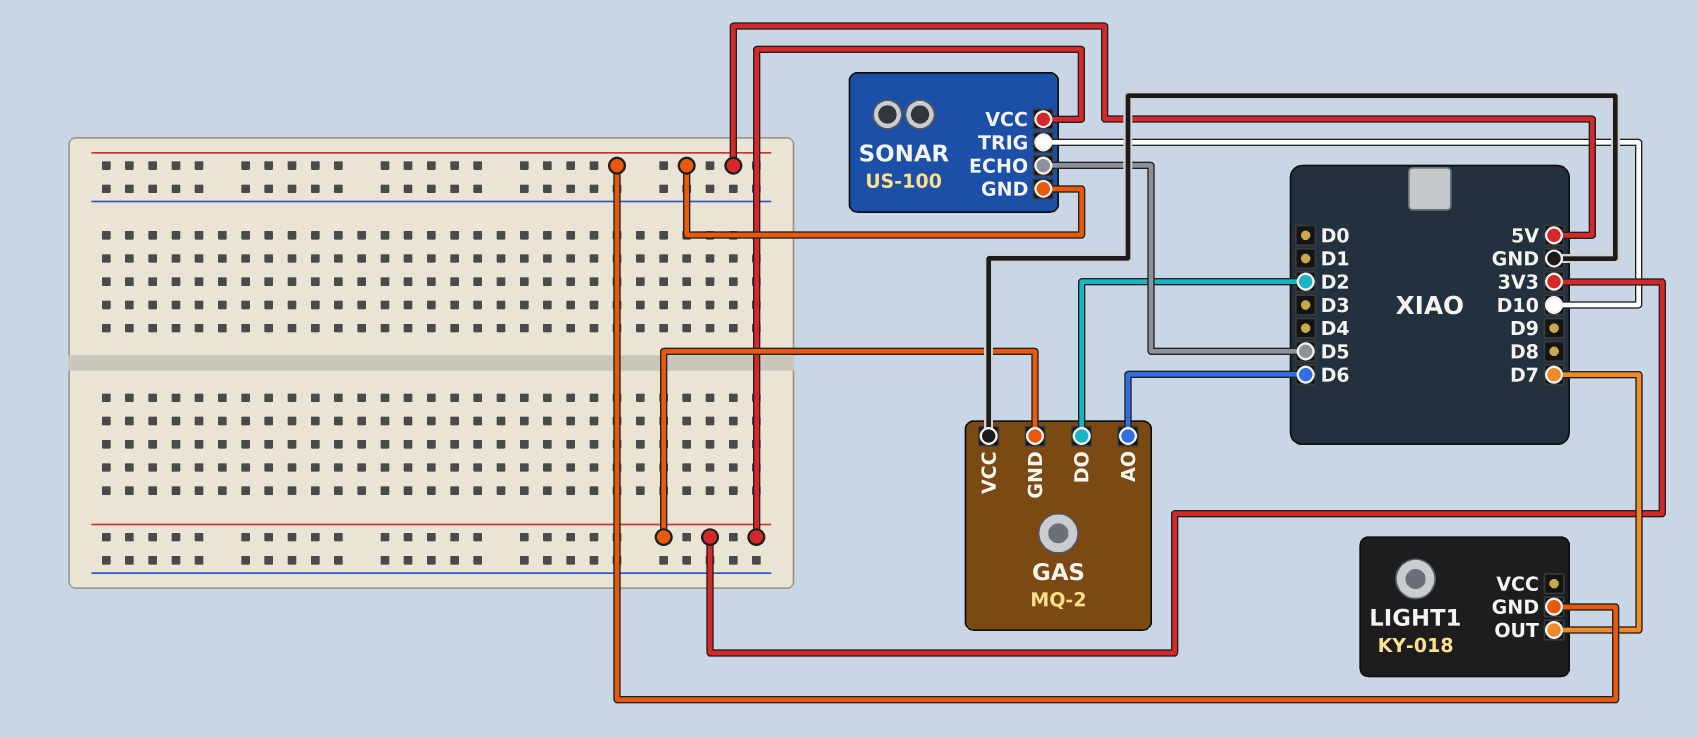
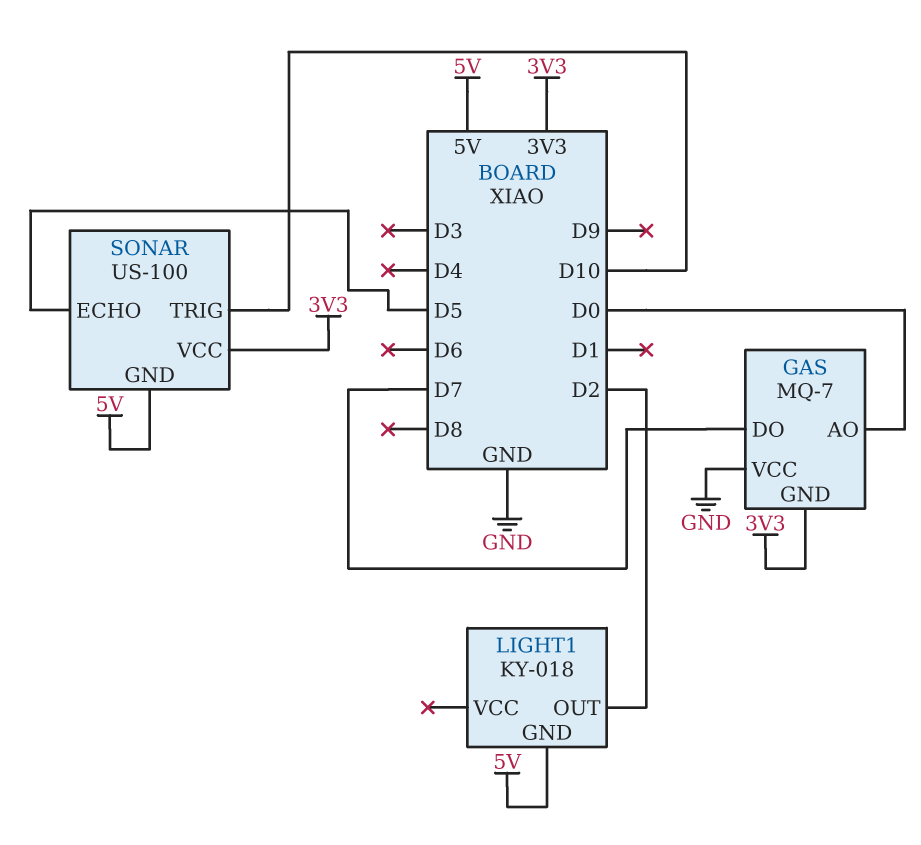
GAS: MQ-2 -> MQ-7
GAS pin AO: D6 -> D0
GAS pin DO: D2 -> D7
LIGHT1 pin OUT: D7 -> D2

